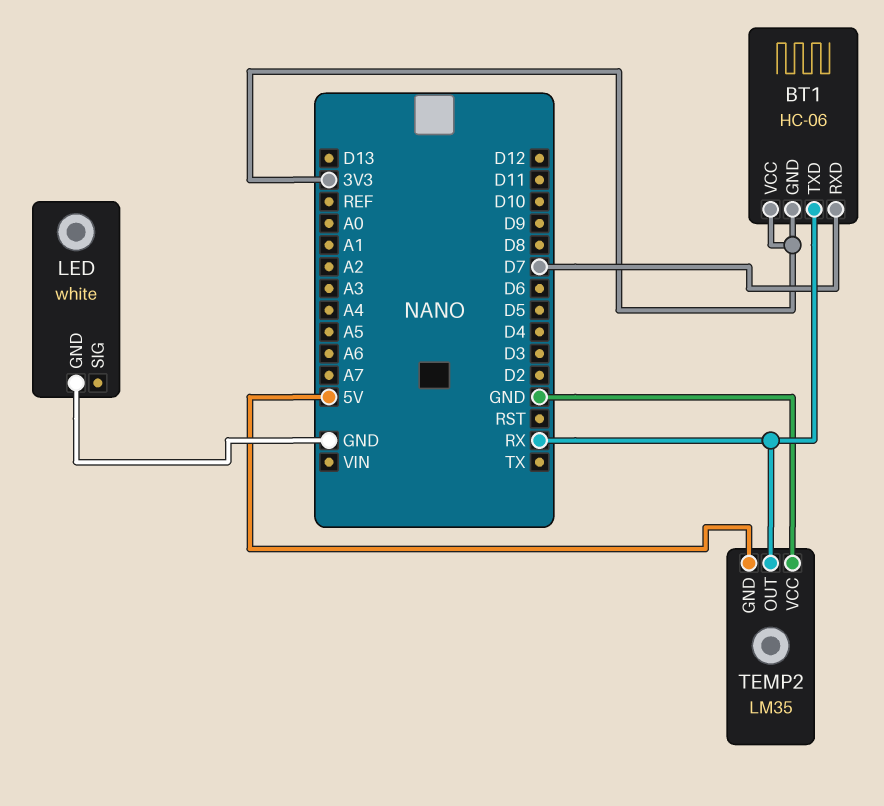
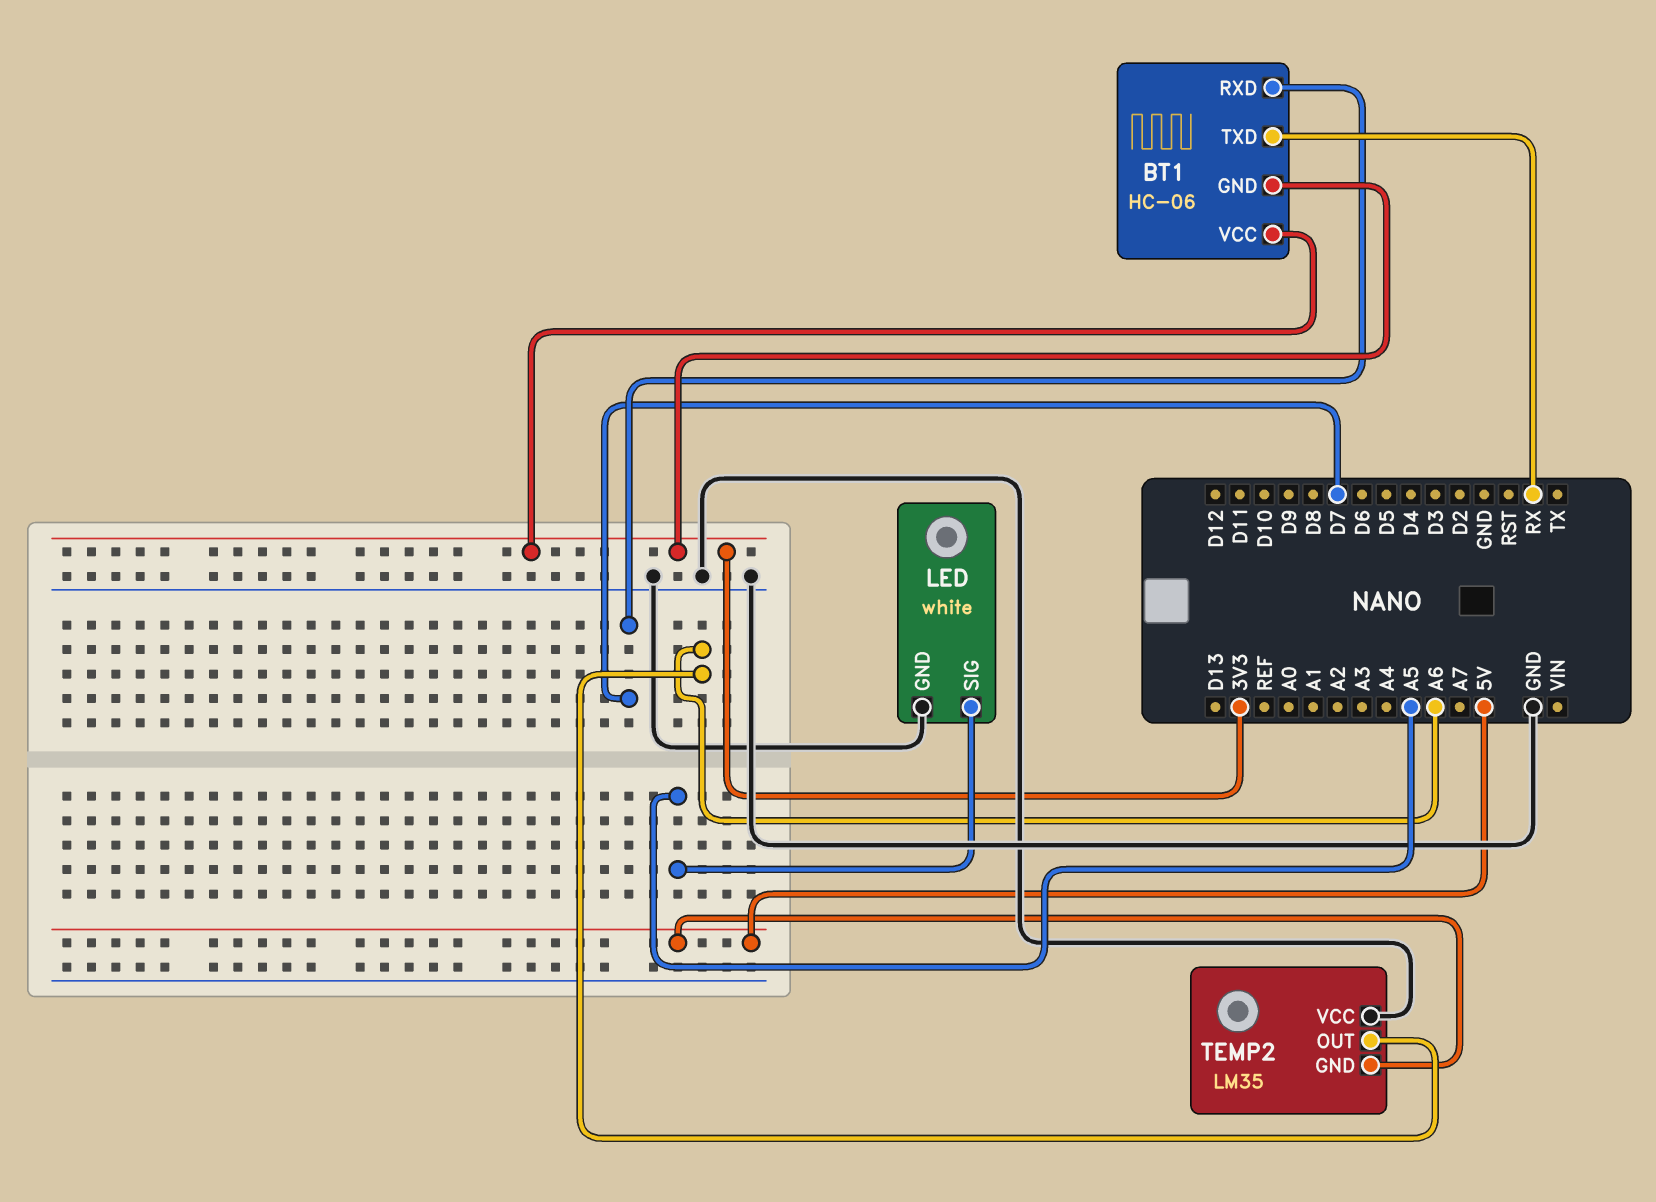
LED pin SIG: none -> A5
TEMP2 pin OUT: RX -> A6

